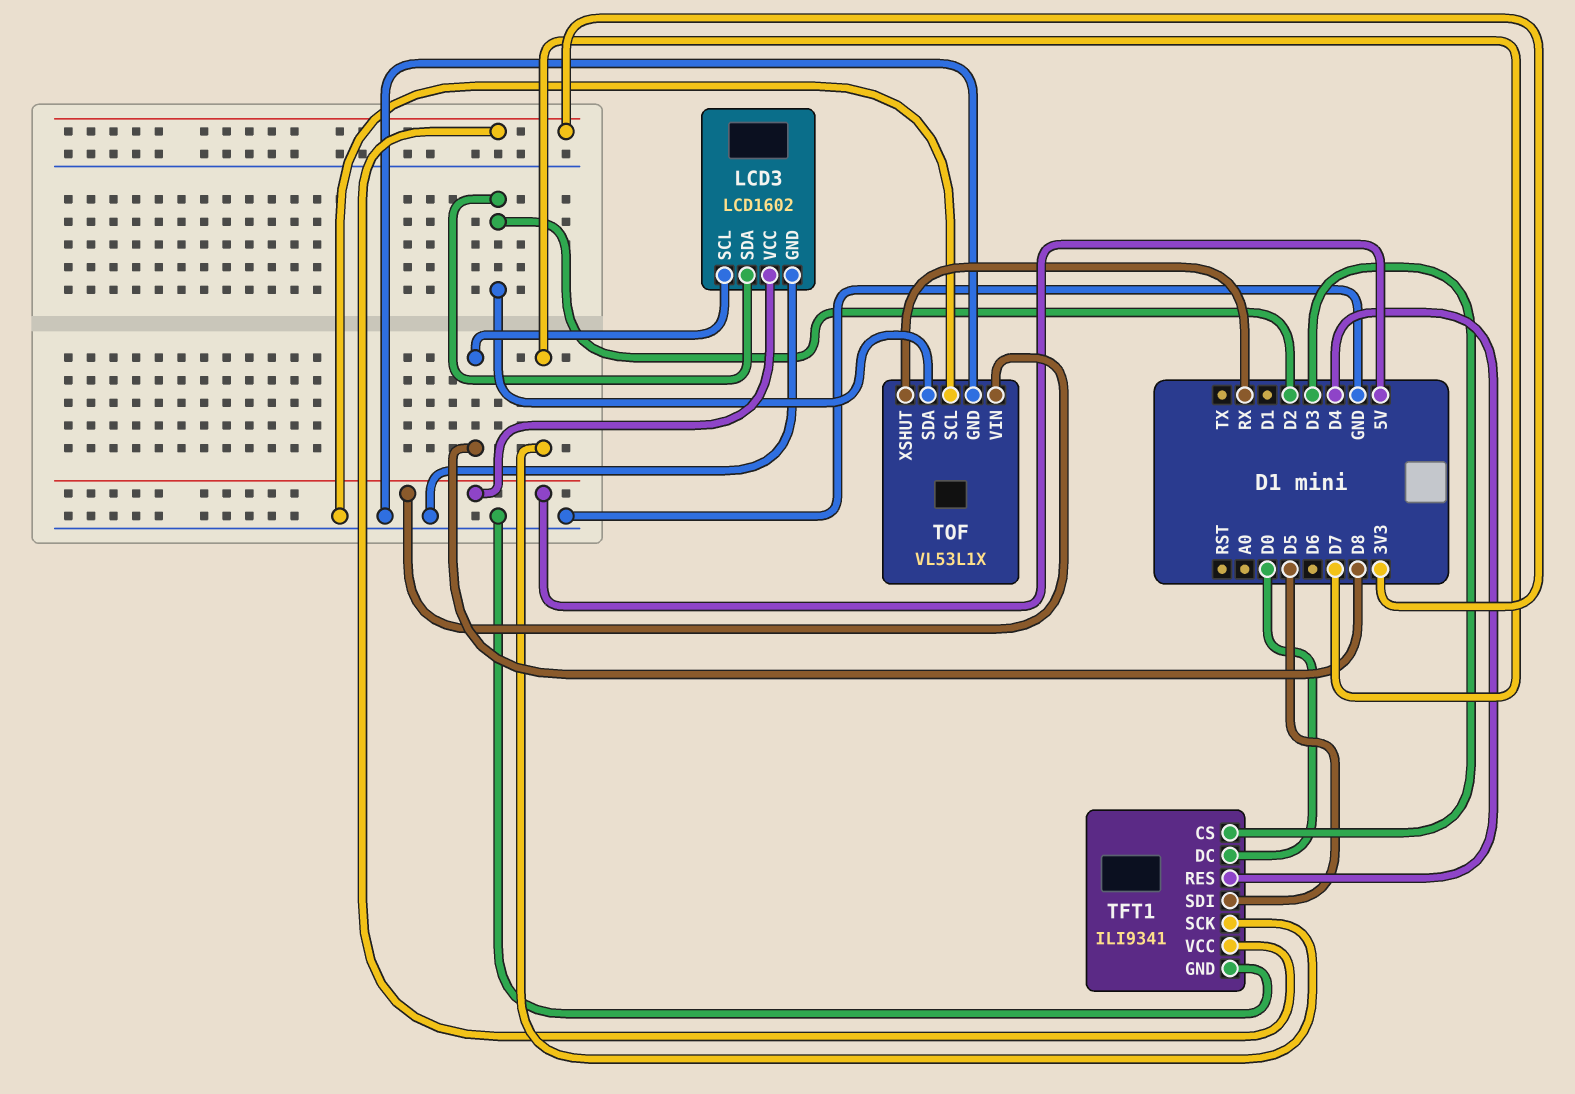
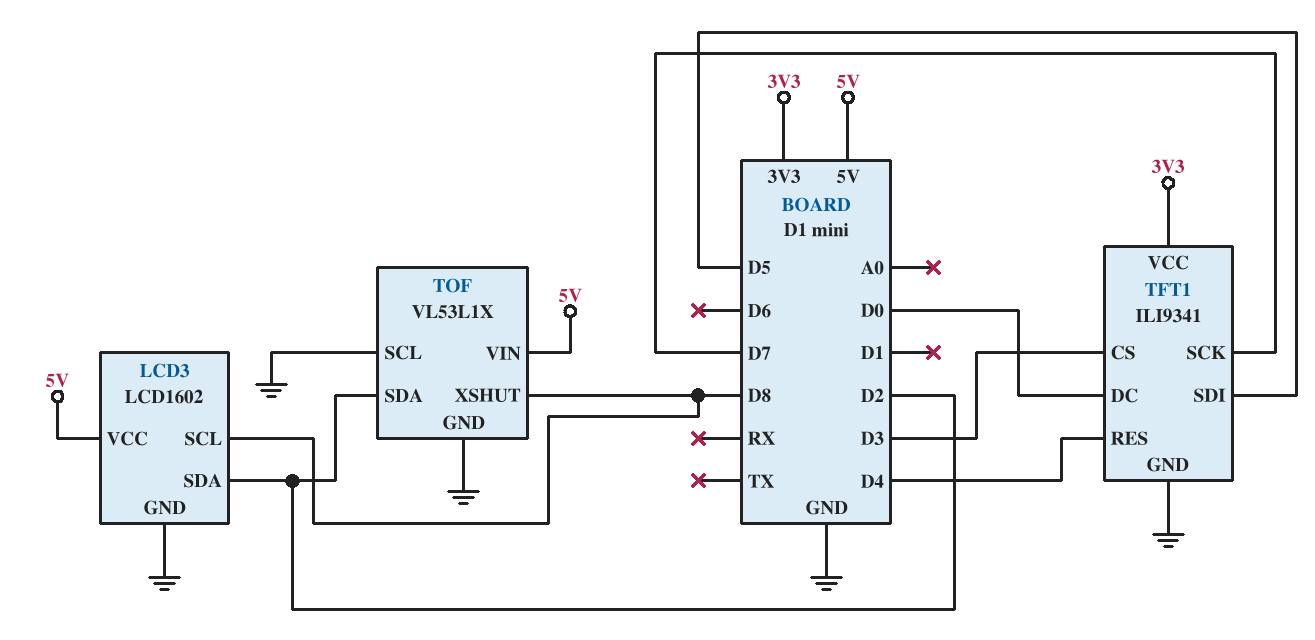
TOF pin XSHUT: RX -> D8

